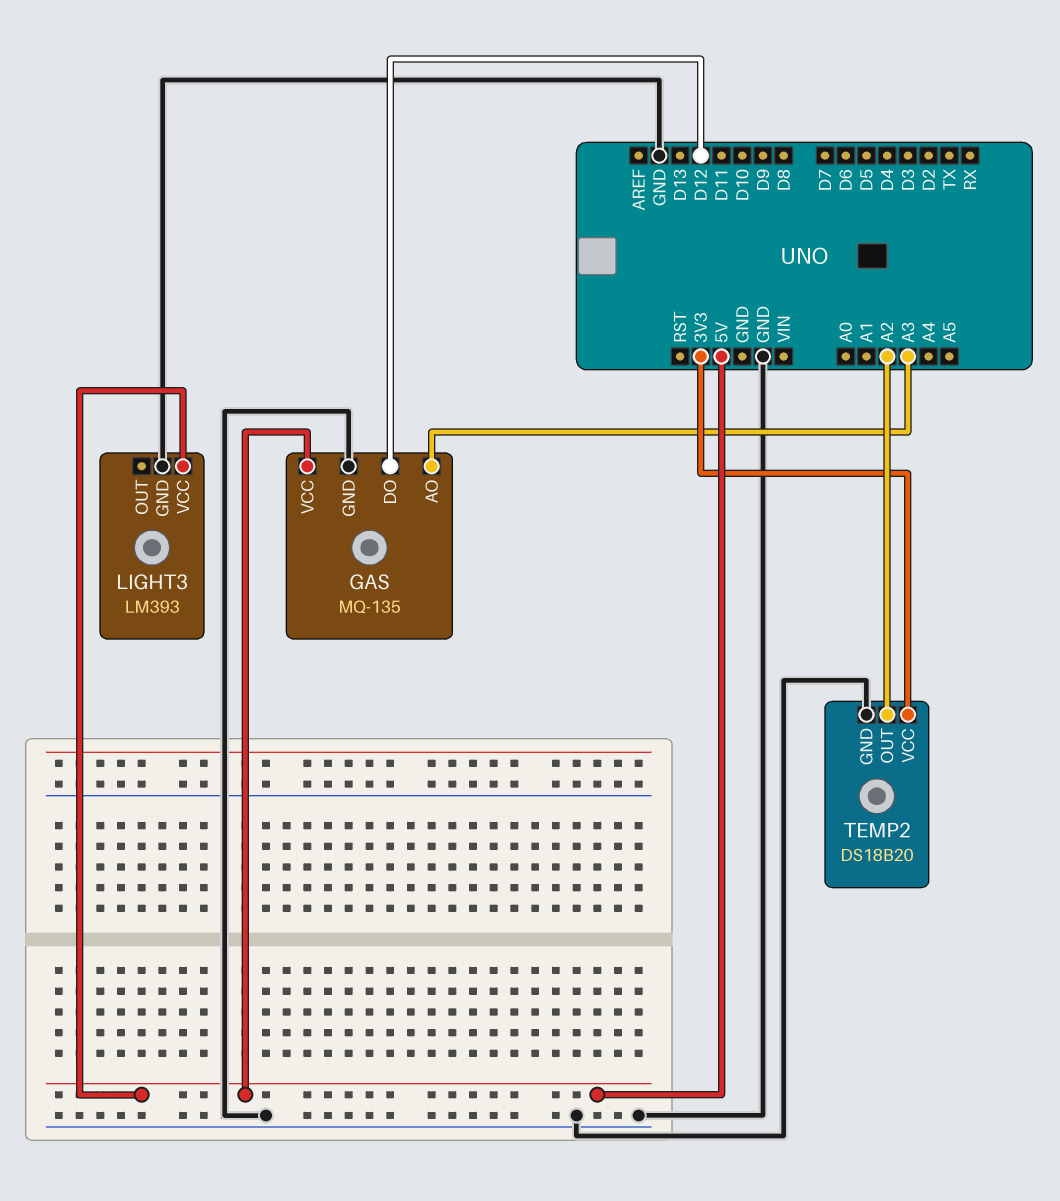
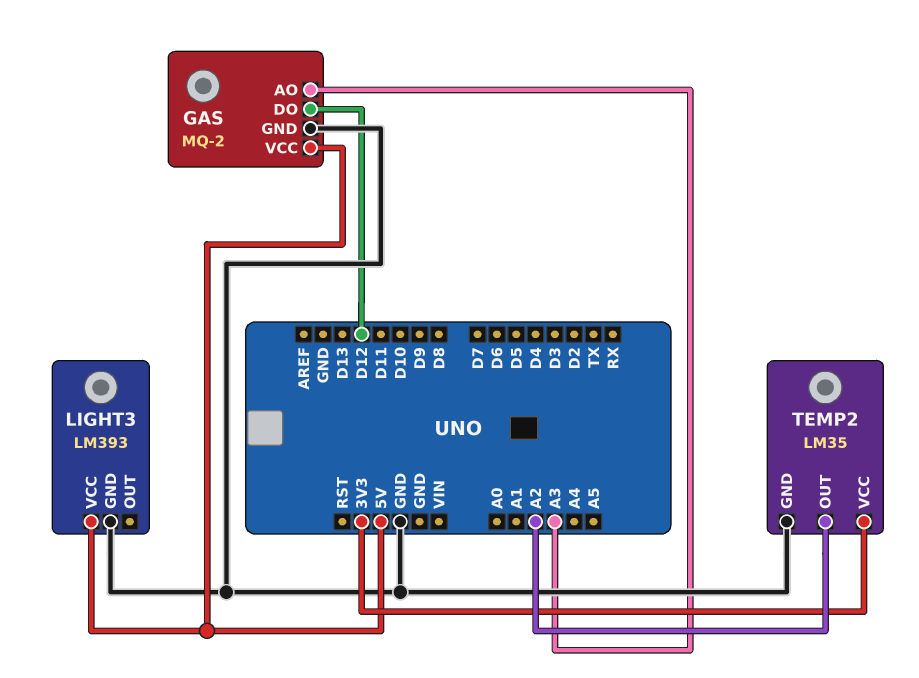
GAS: MQ-135 -> MQ-2
TEMP2: DS18B20 -> LM35

